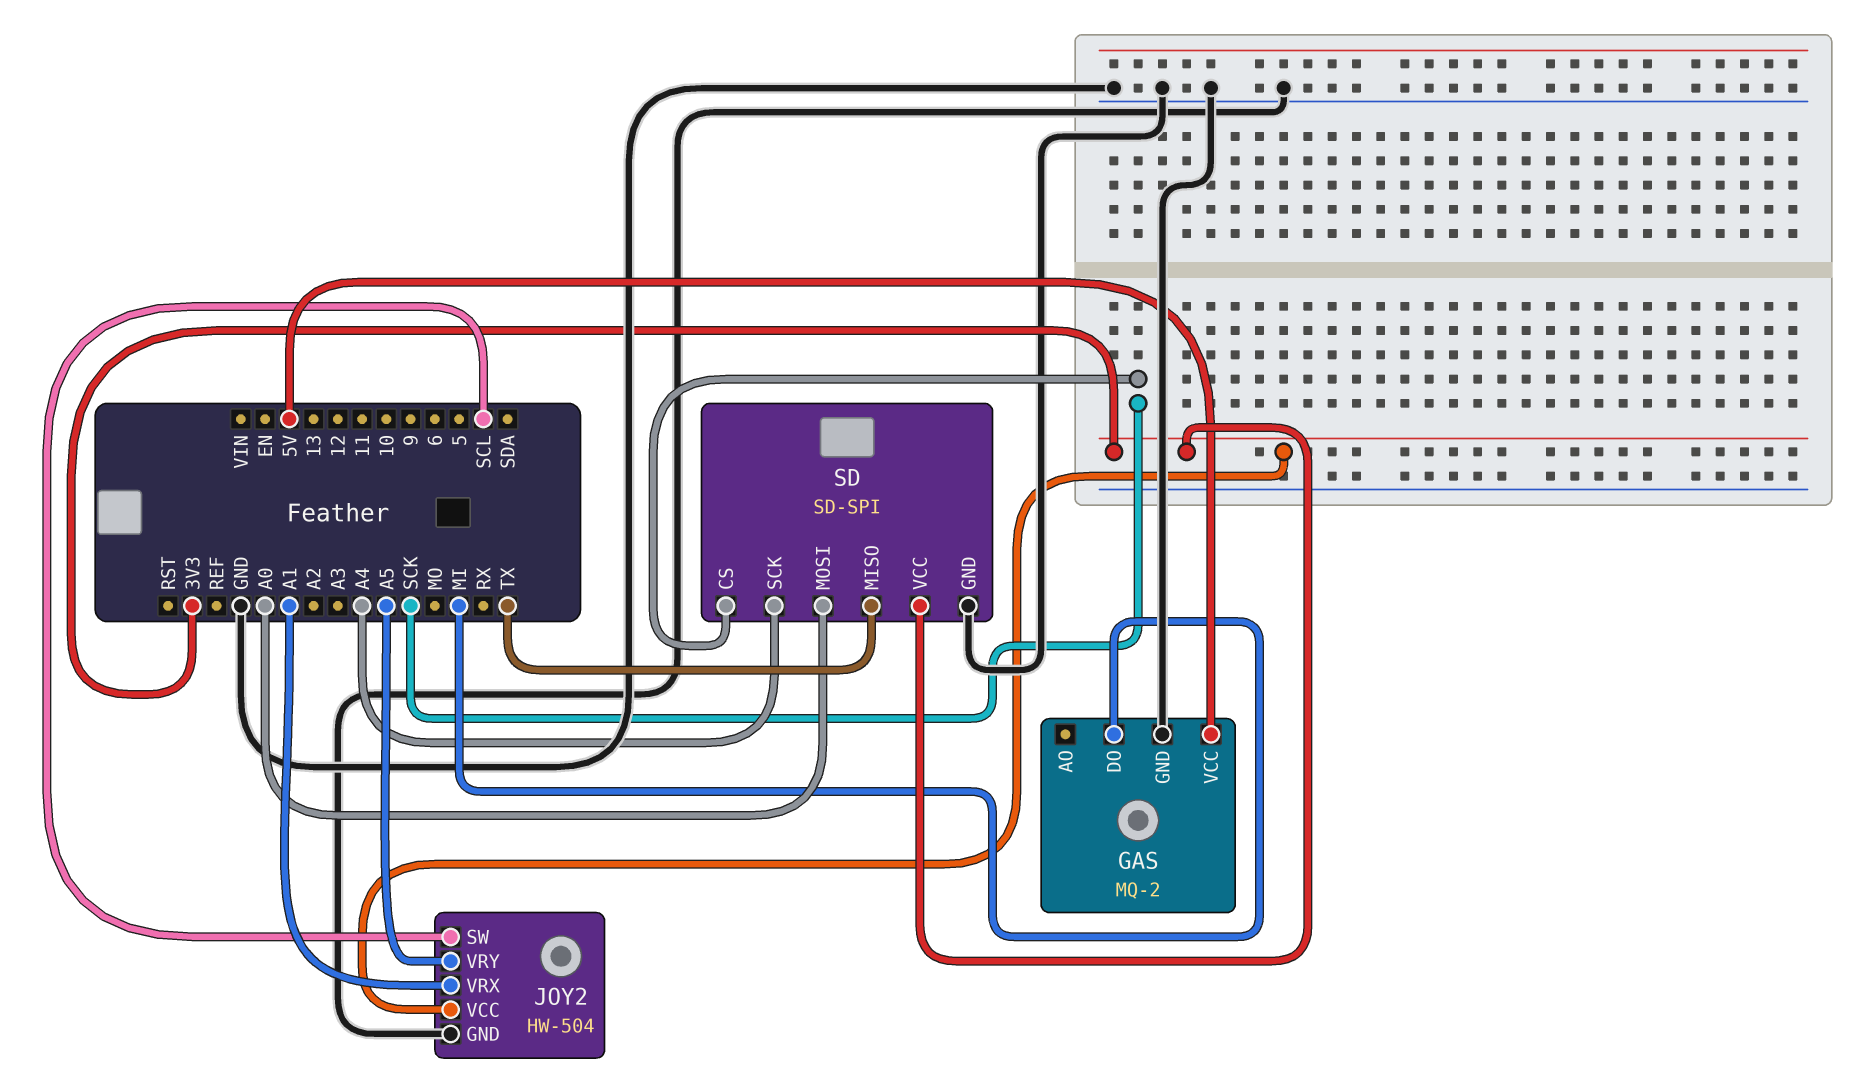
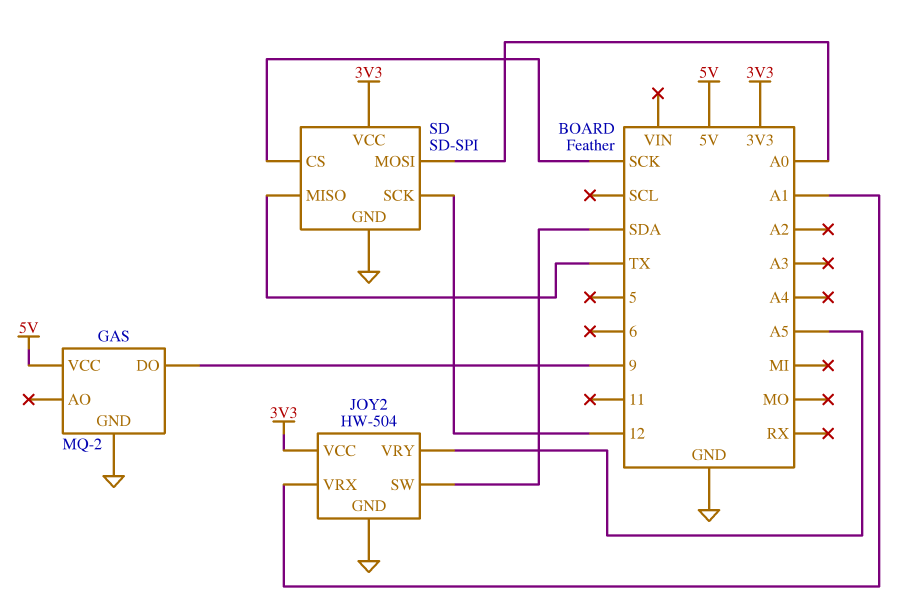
GAS pin DO: MI -> 9
JOY2 pin SW: SCL -> SDA
SD pin SCK: A4 -> 12

